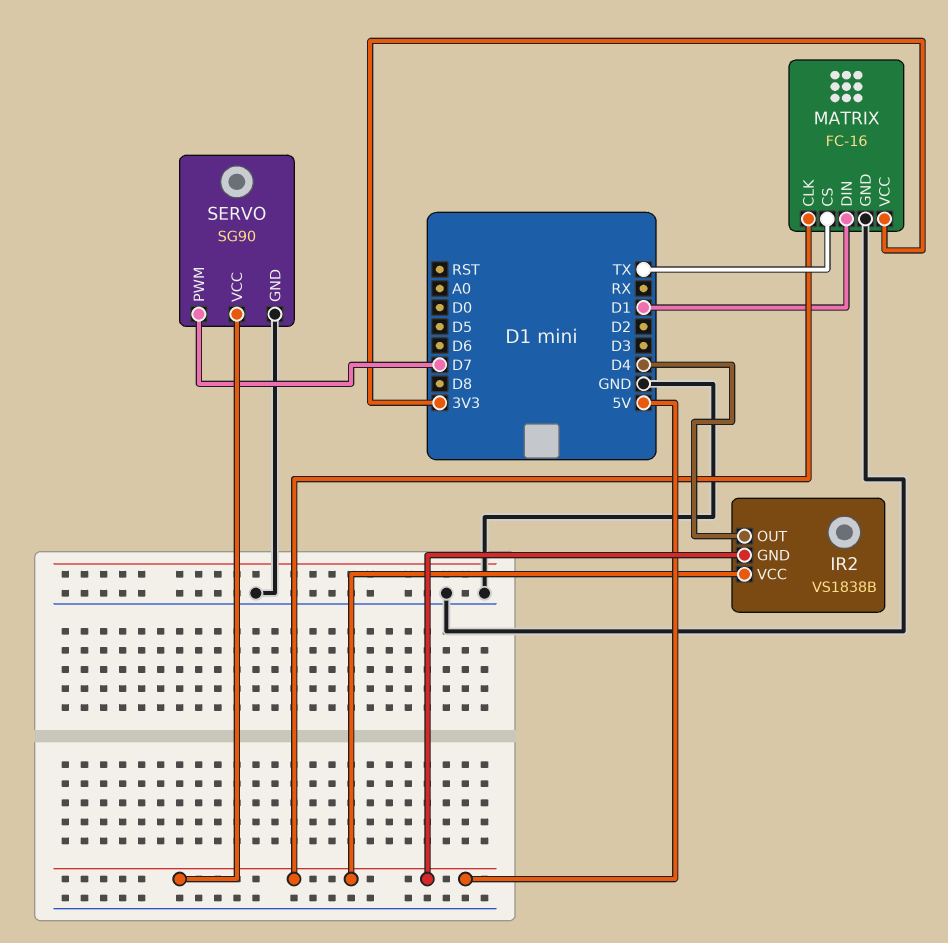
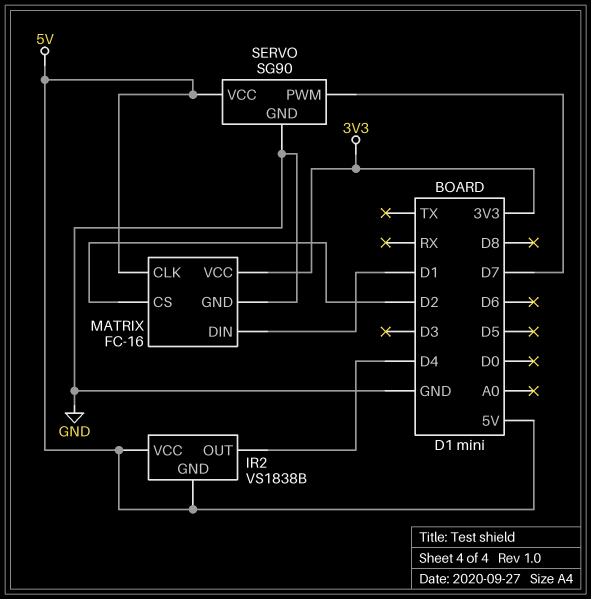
MATRIX pin CS: TX -> D2

